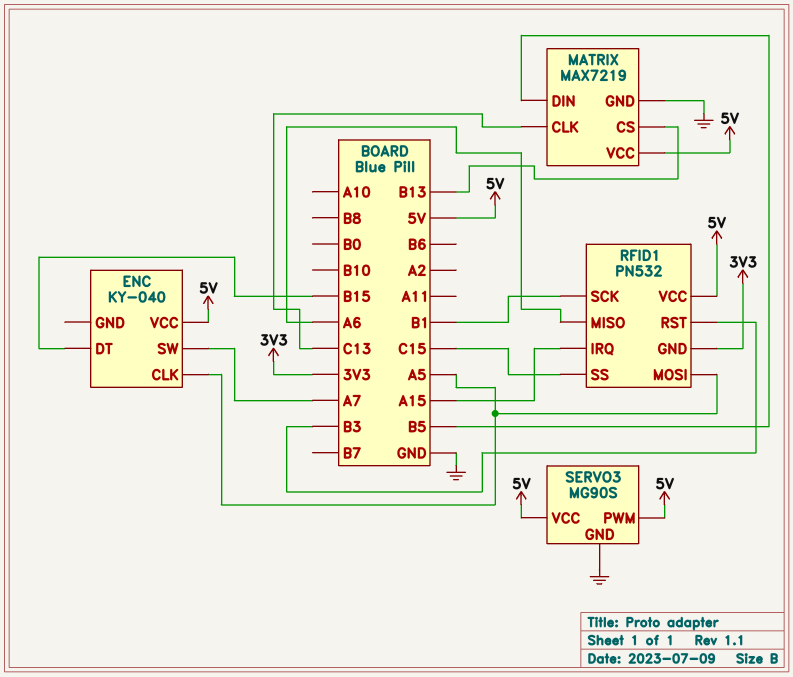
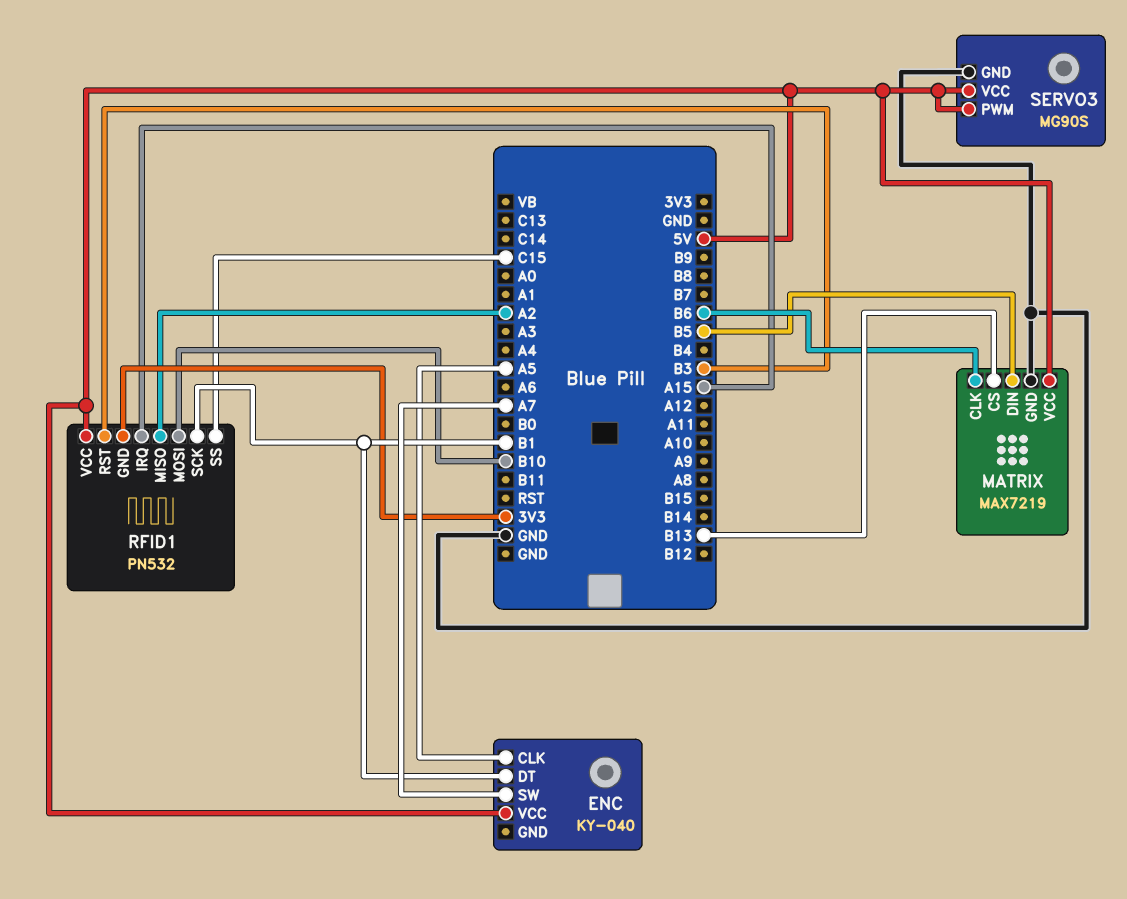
ENC pin DT: B15 -> B1
MATRIX pin CLK: C13 -> B6
RFID1 pin MISO: A6 -> A2
RFID1 pin MOSI: A5 -> B10

